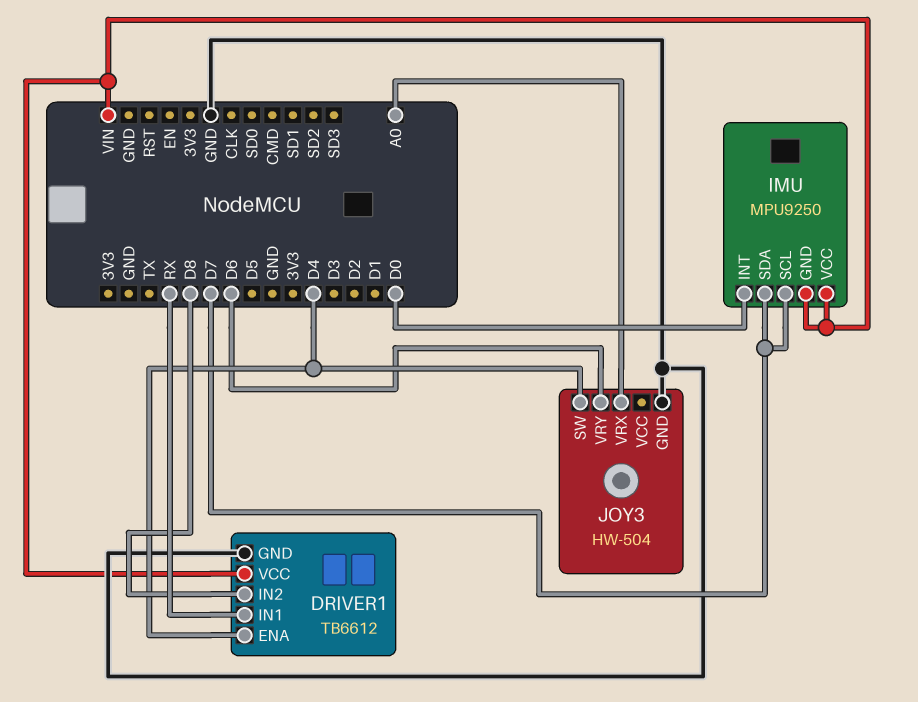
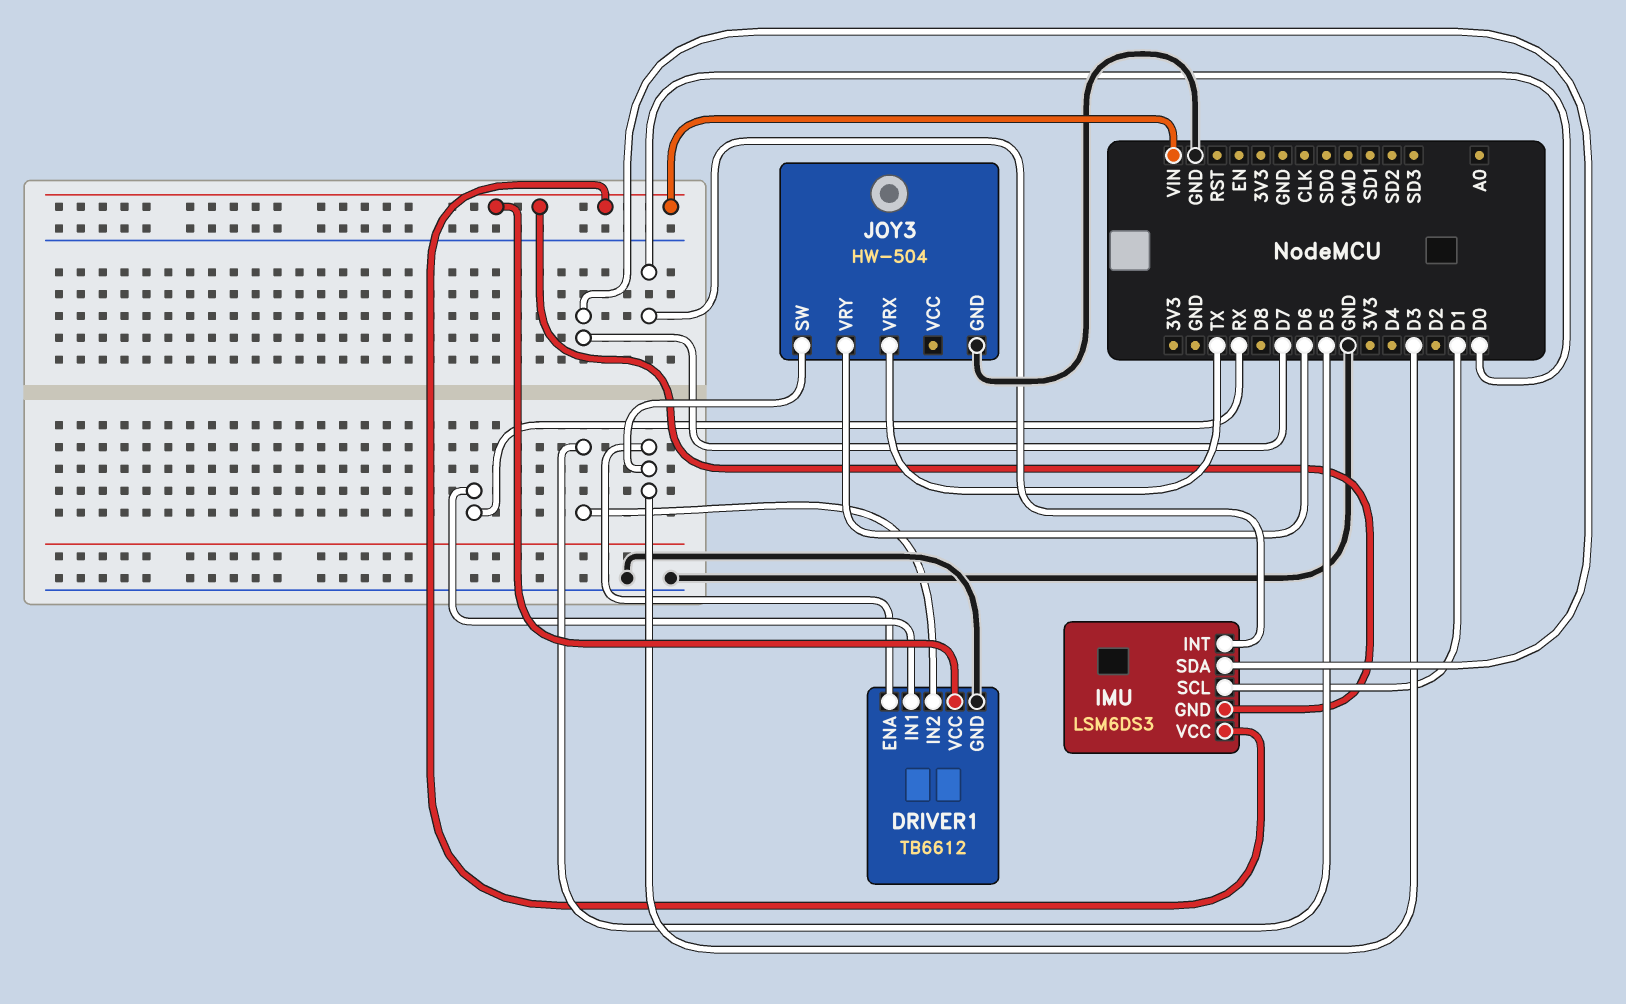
DRIVER1 pin ENA: D4 -> D3
DRIVER1 pin IN2: D8 -> D5
IMU: MPU9250 -> LSM6DS3
IMU pin SCL: D7 -> D1
JOY3 pin SW: D4 -> D3
JOY3 pin VRX: A0 -> TX

